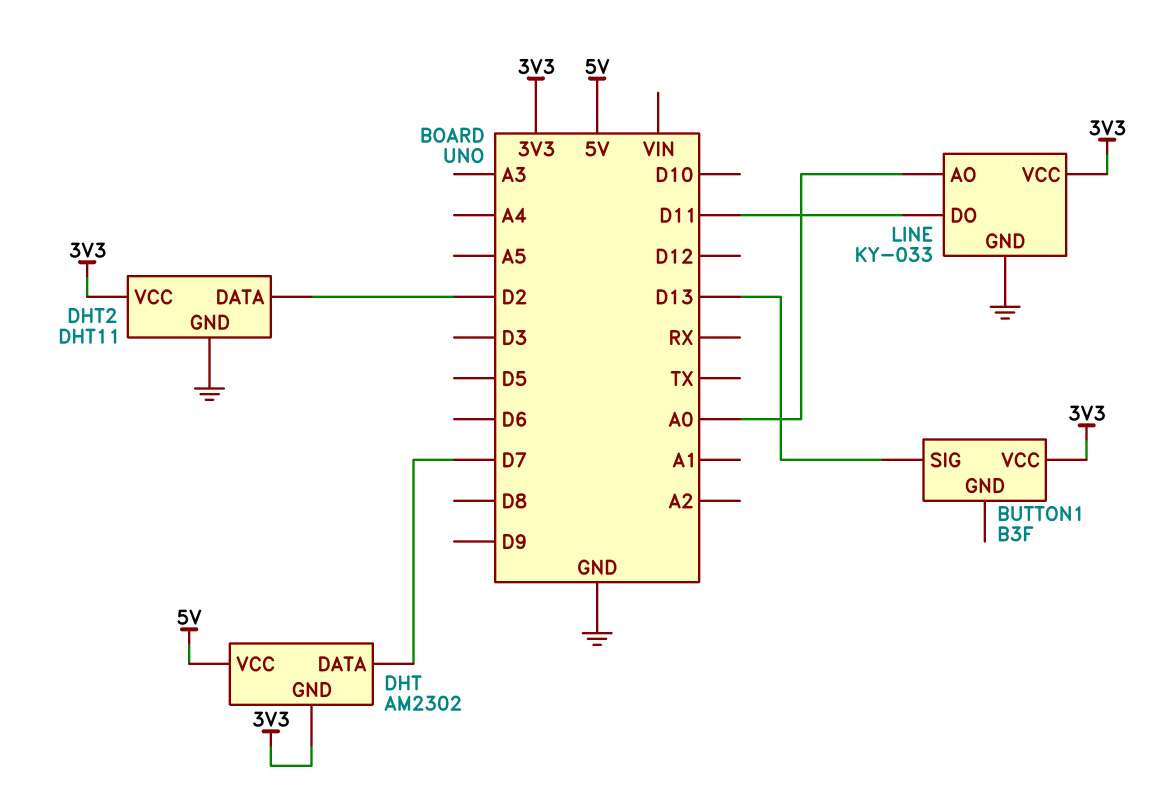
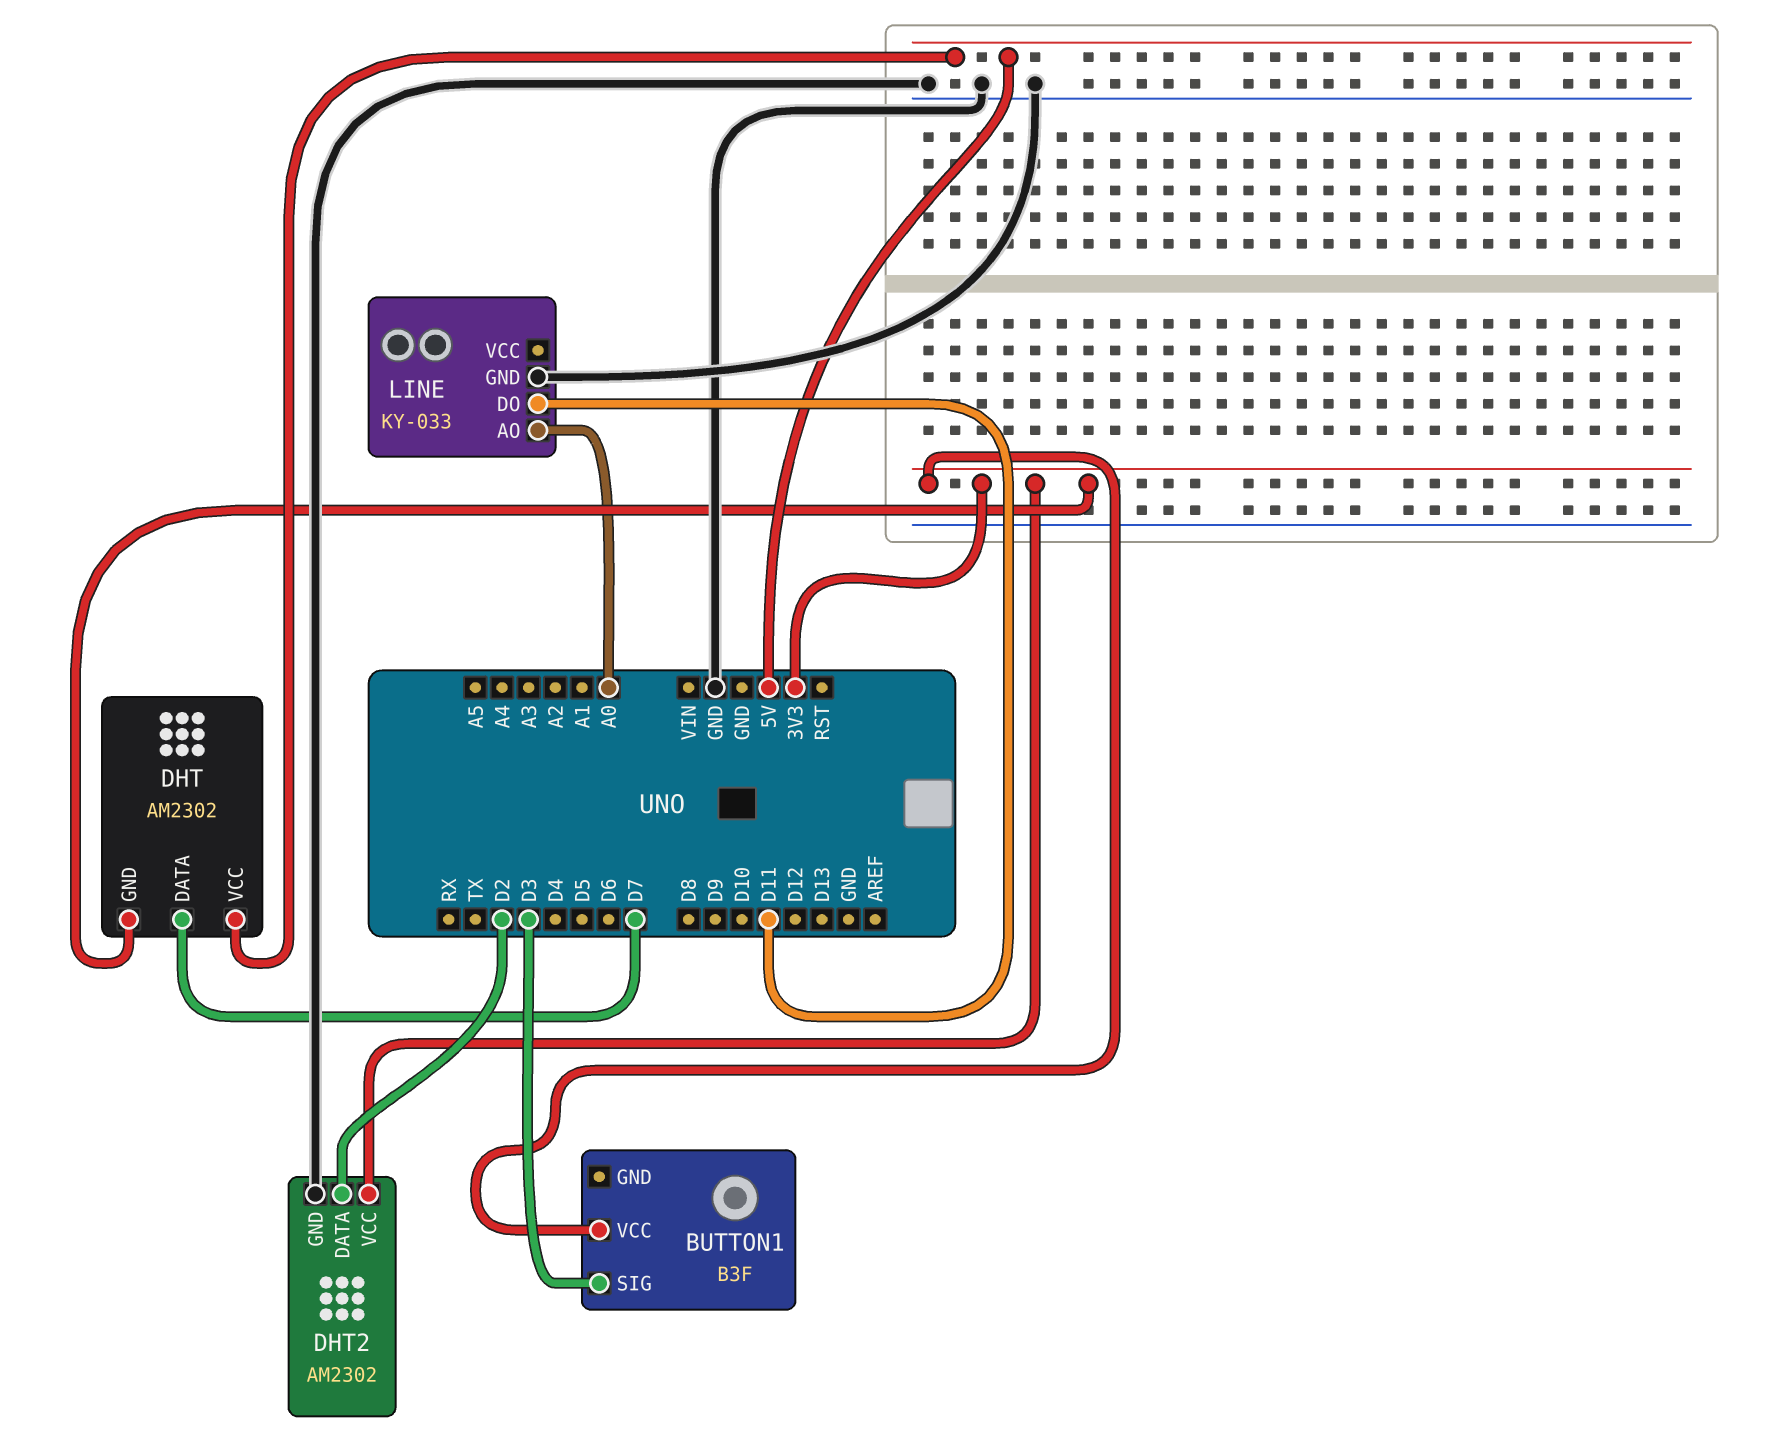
BUTTON1 pin SIG: D13 -> D3
DHT2: DHT11 -> AM2302
LINE pin VCC: 3V3 -> none

